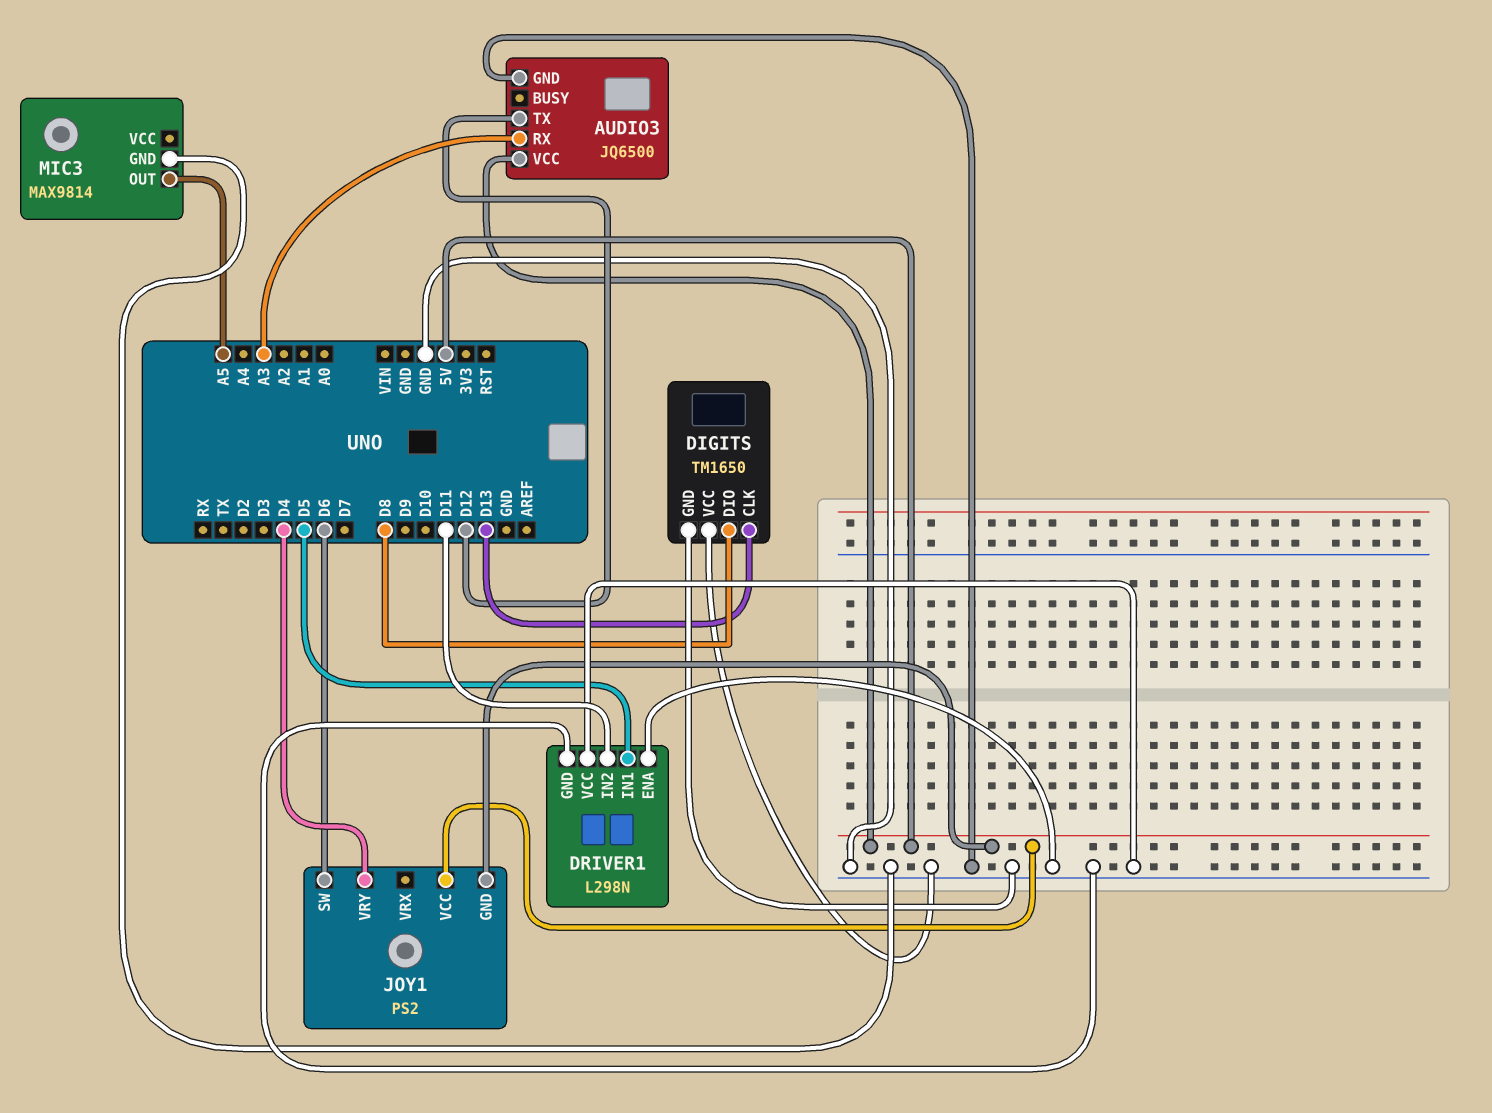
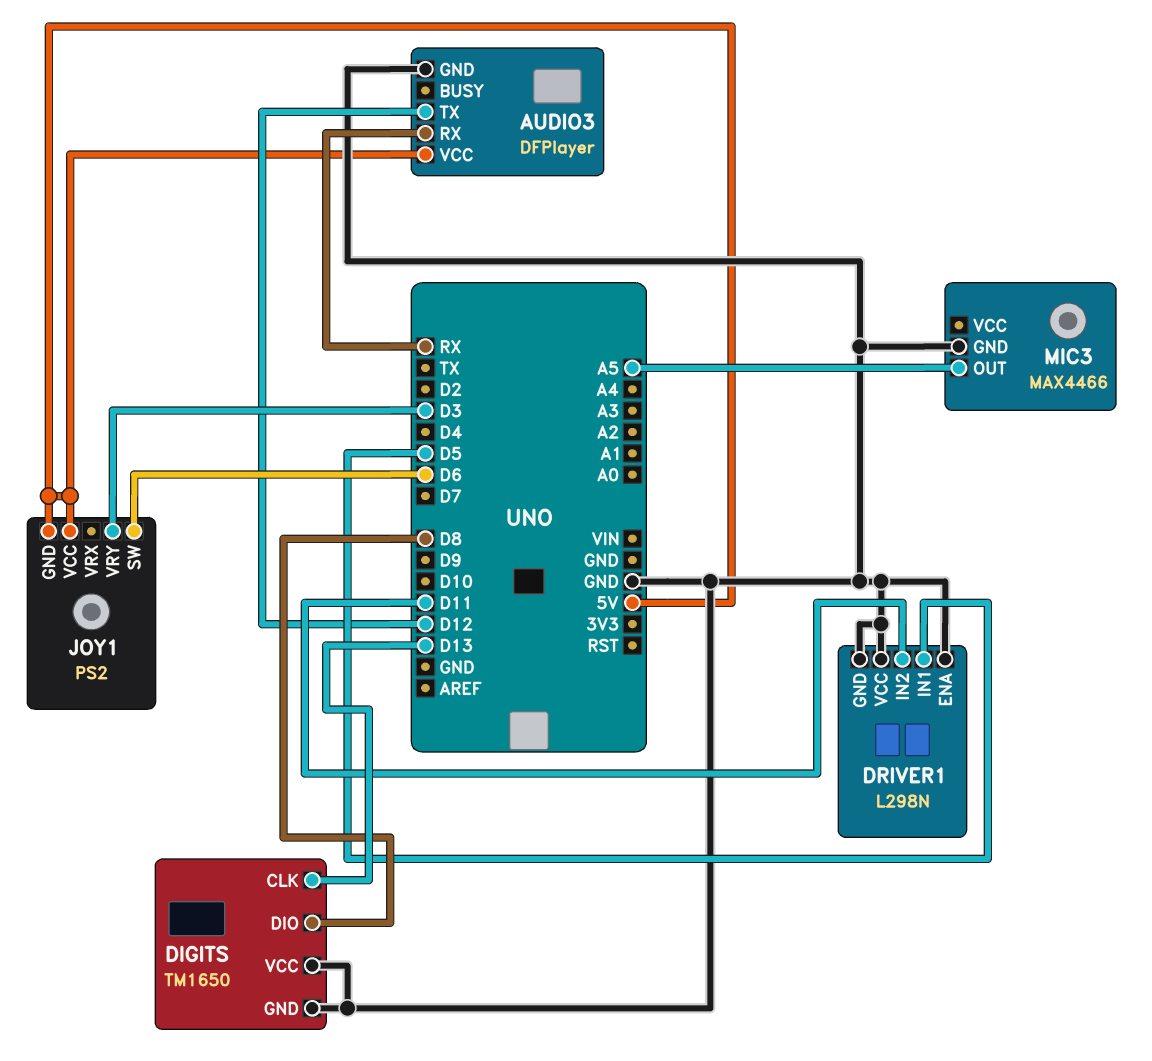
AUDIO3: JQ6500 -> DFPlayer
AUDIO3 pin RX: A3 -> RX
JOY1 pin VRY: D4 -> D3
MIC3: MAX9814 -> MAX4466

